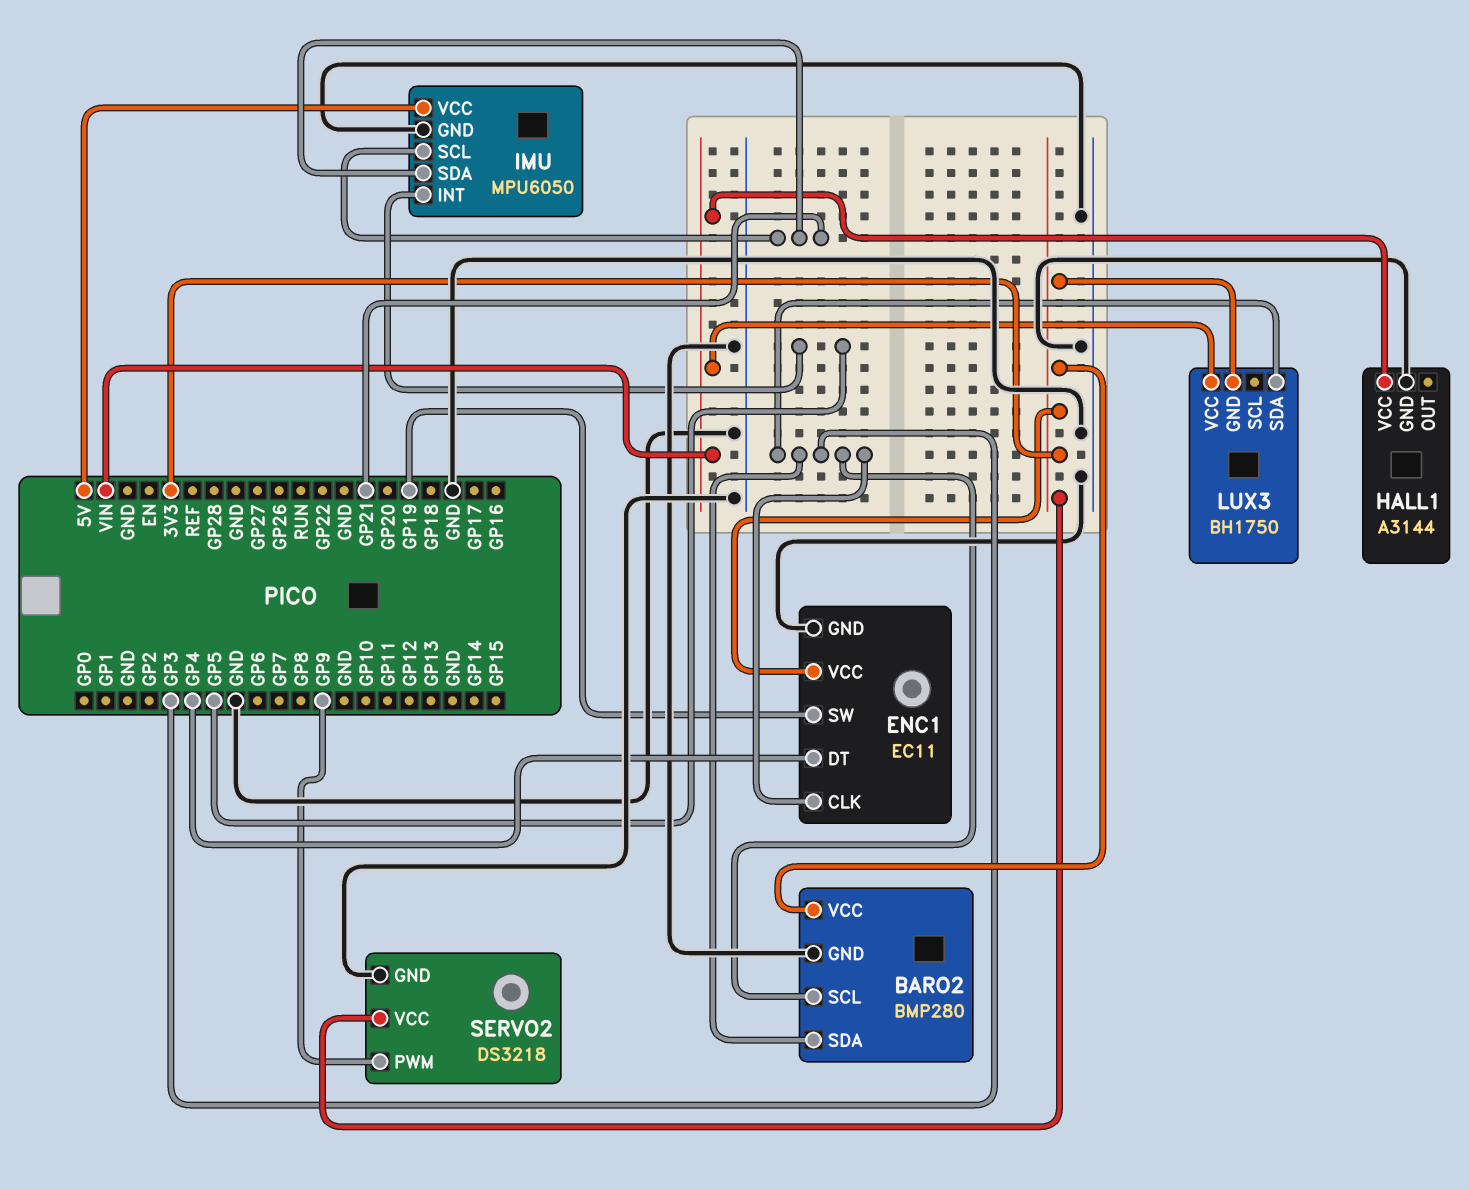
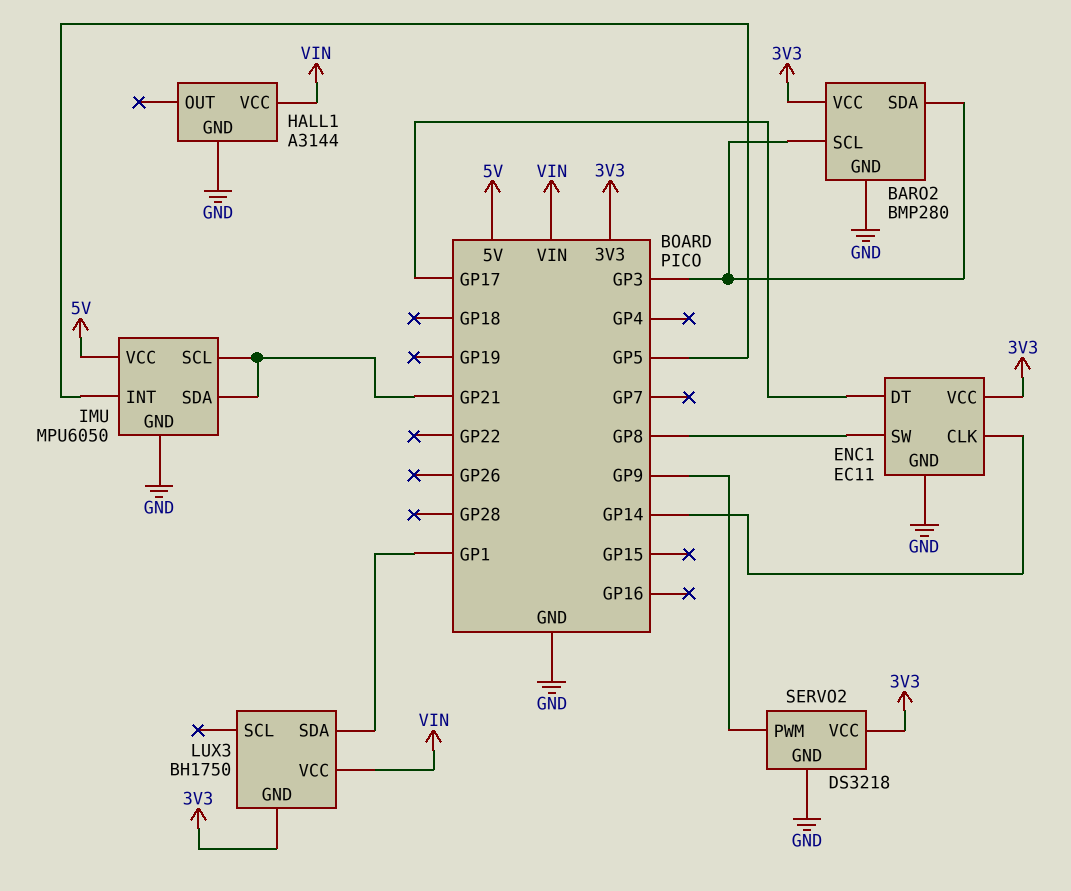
ENC1 pin CLK: GP3 -> GP14
ENC1 pin DT: GP4 -> GP17
ENC1 pin SW: GP19 -> GP8
LUX3 pin SDA: GP3 -> GP1

